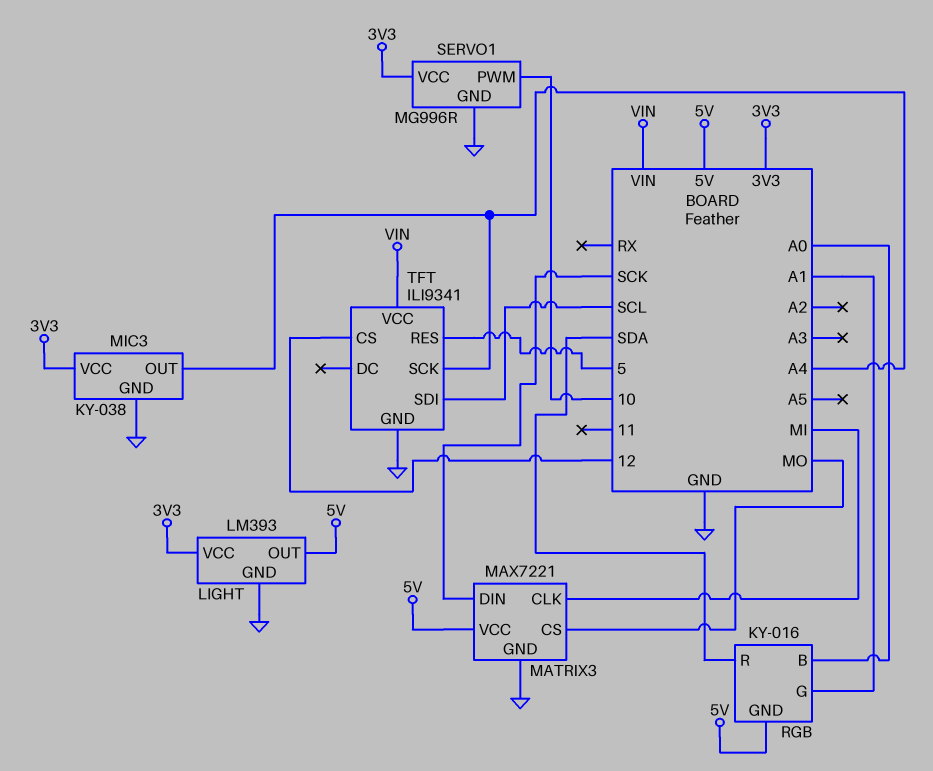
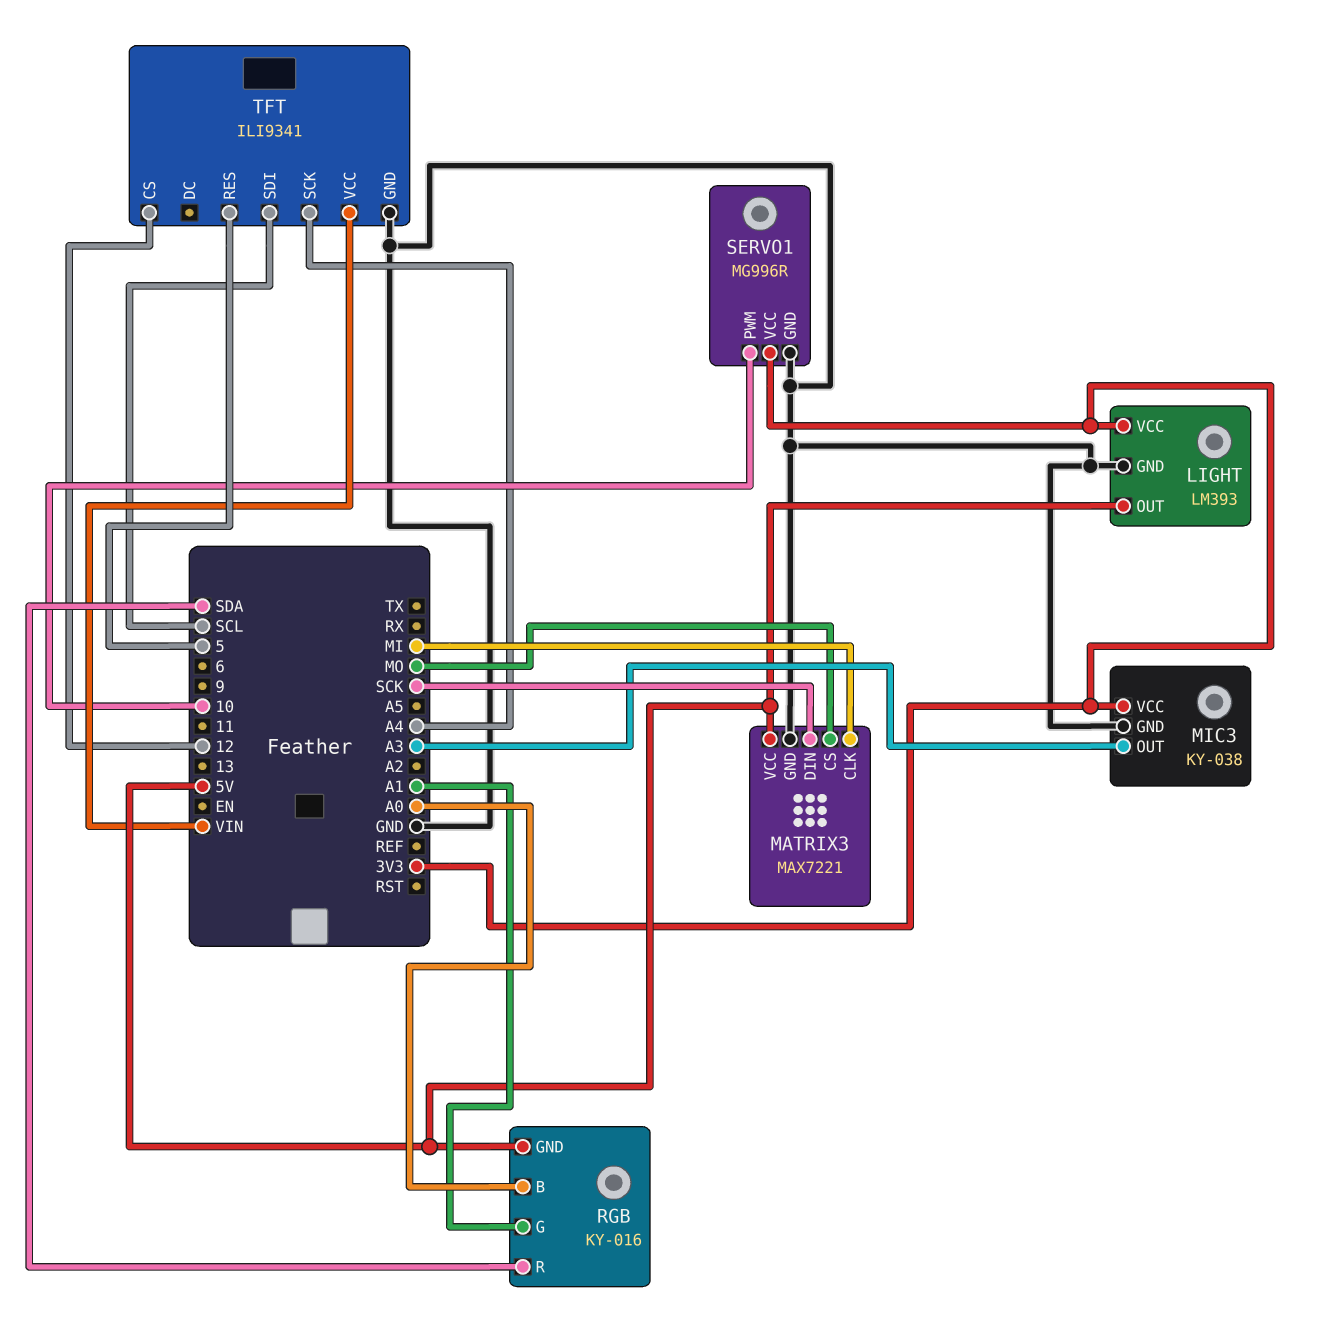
MIC3 pin OUT: A4 -> A3

